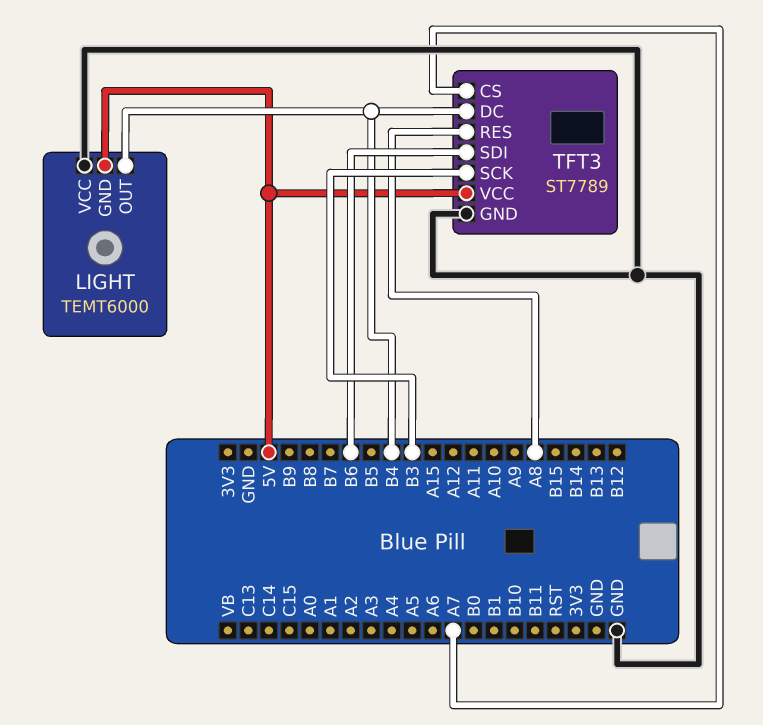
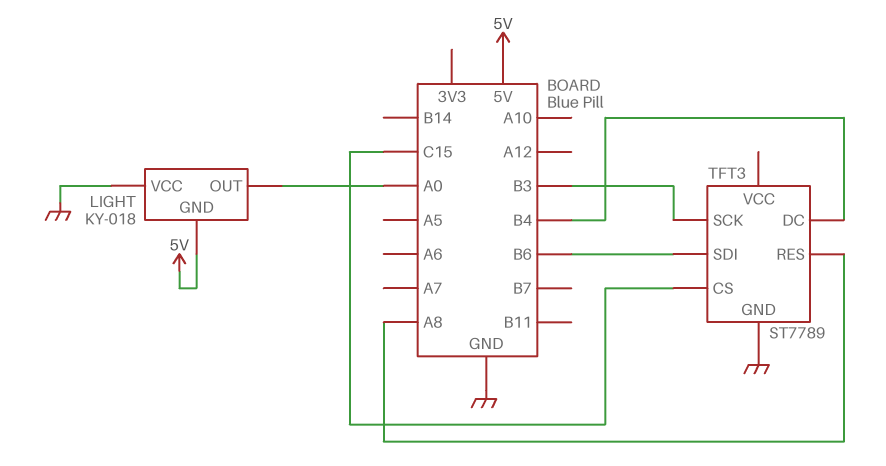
LIGHT: TEMT6000 -> KY-018
LIGHT pin OUT: B4 -> A0
TFT3 pin CS: A7 -> C15
TFT3 pin VCC: 5V -> none

